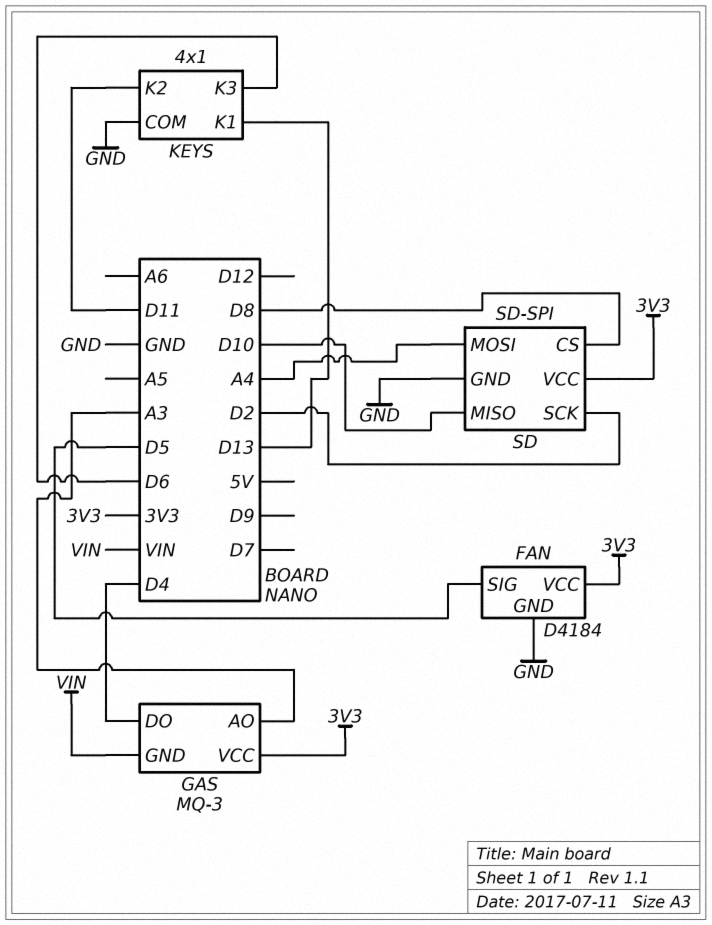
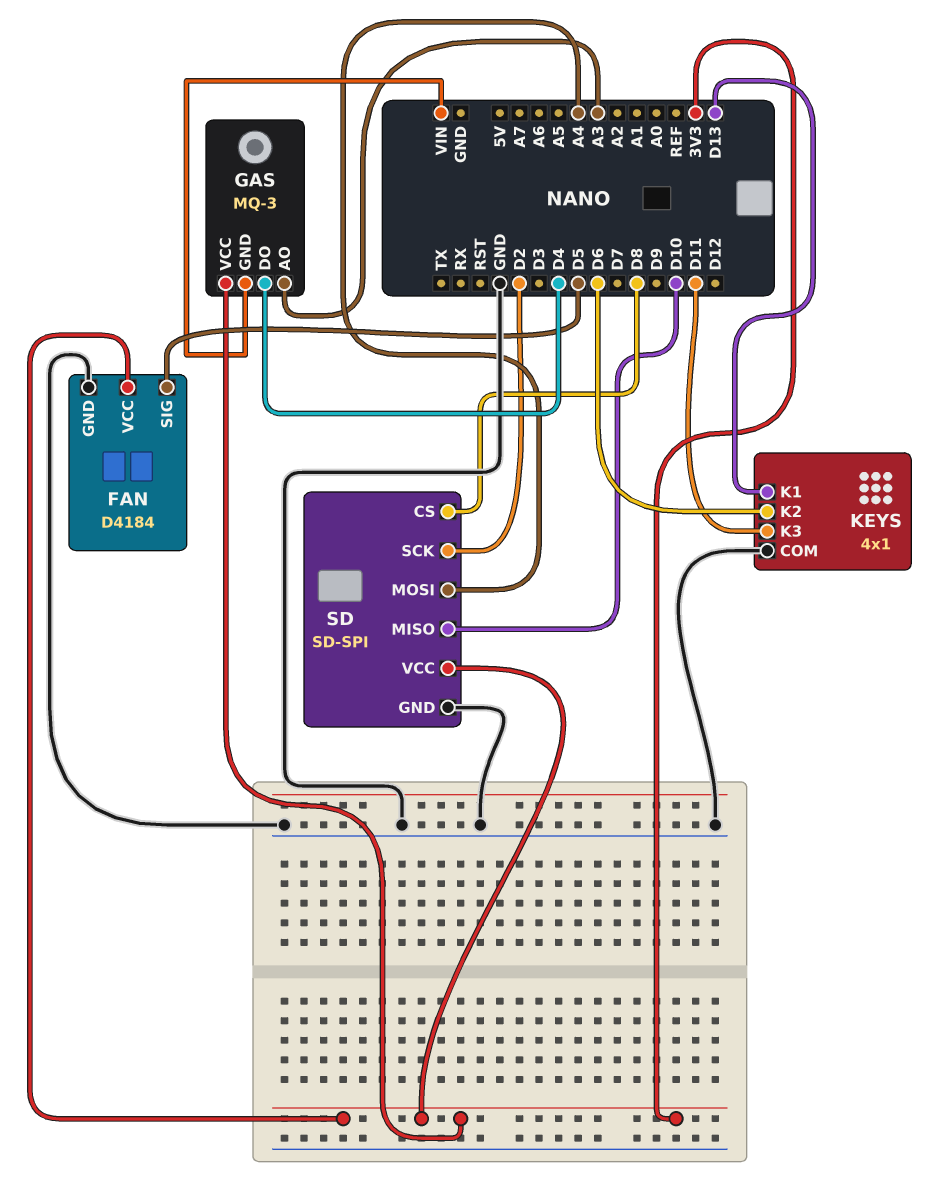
KEYS pin K2: D11 -> D6
KEYS pin K3: D6 -> D11

